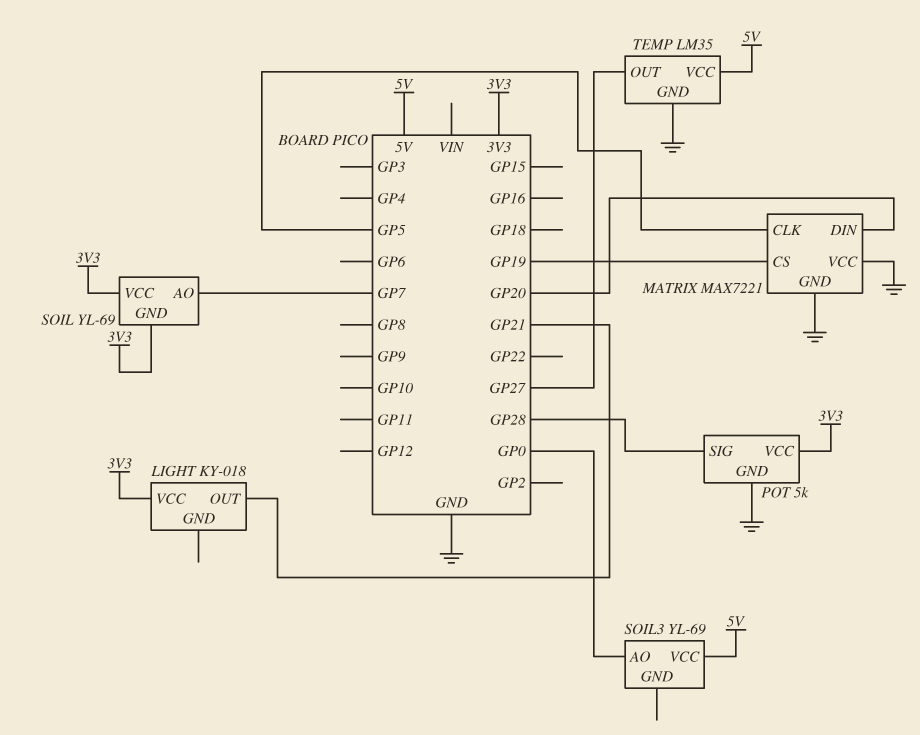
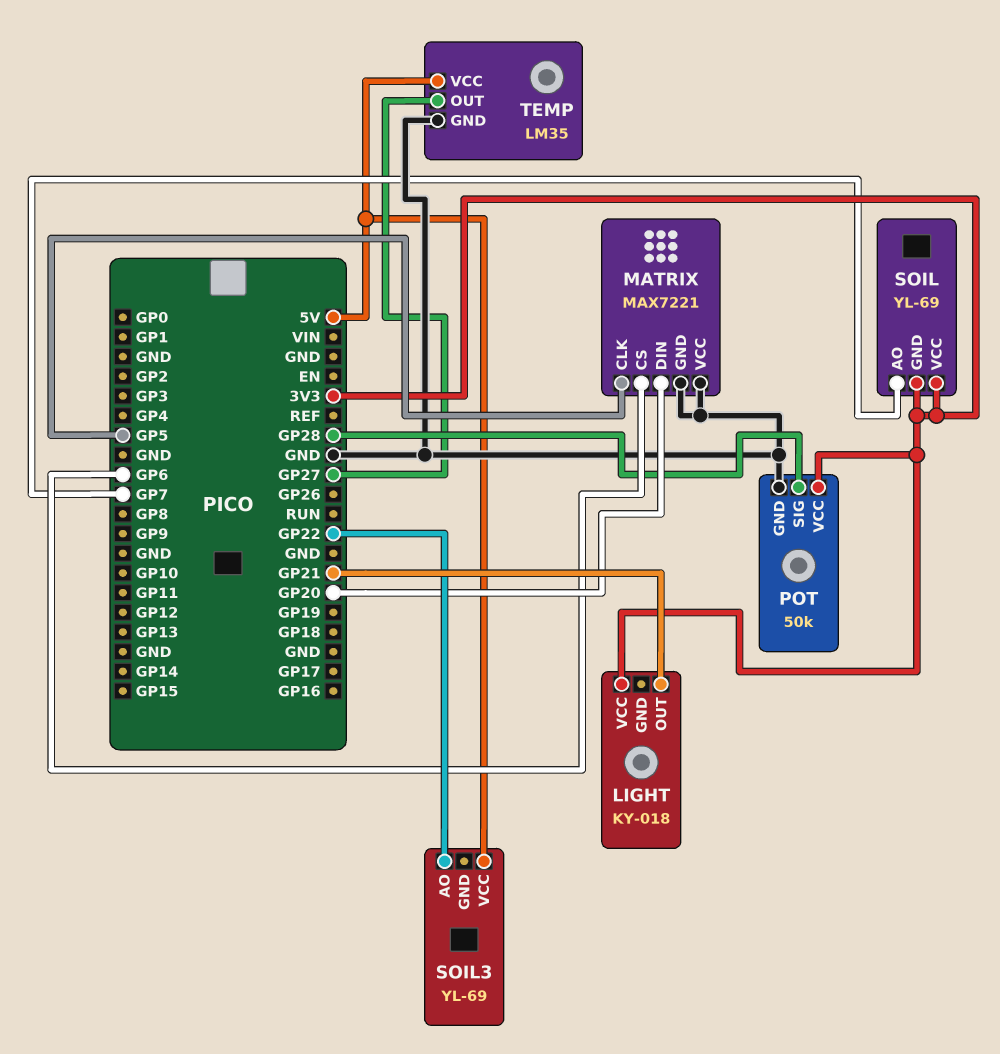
MATRIX pin CS: GP19 -> GP6
POT: 5k -> 50k
SOIL3 pin AO: GP0 -> GP22

